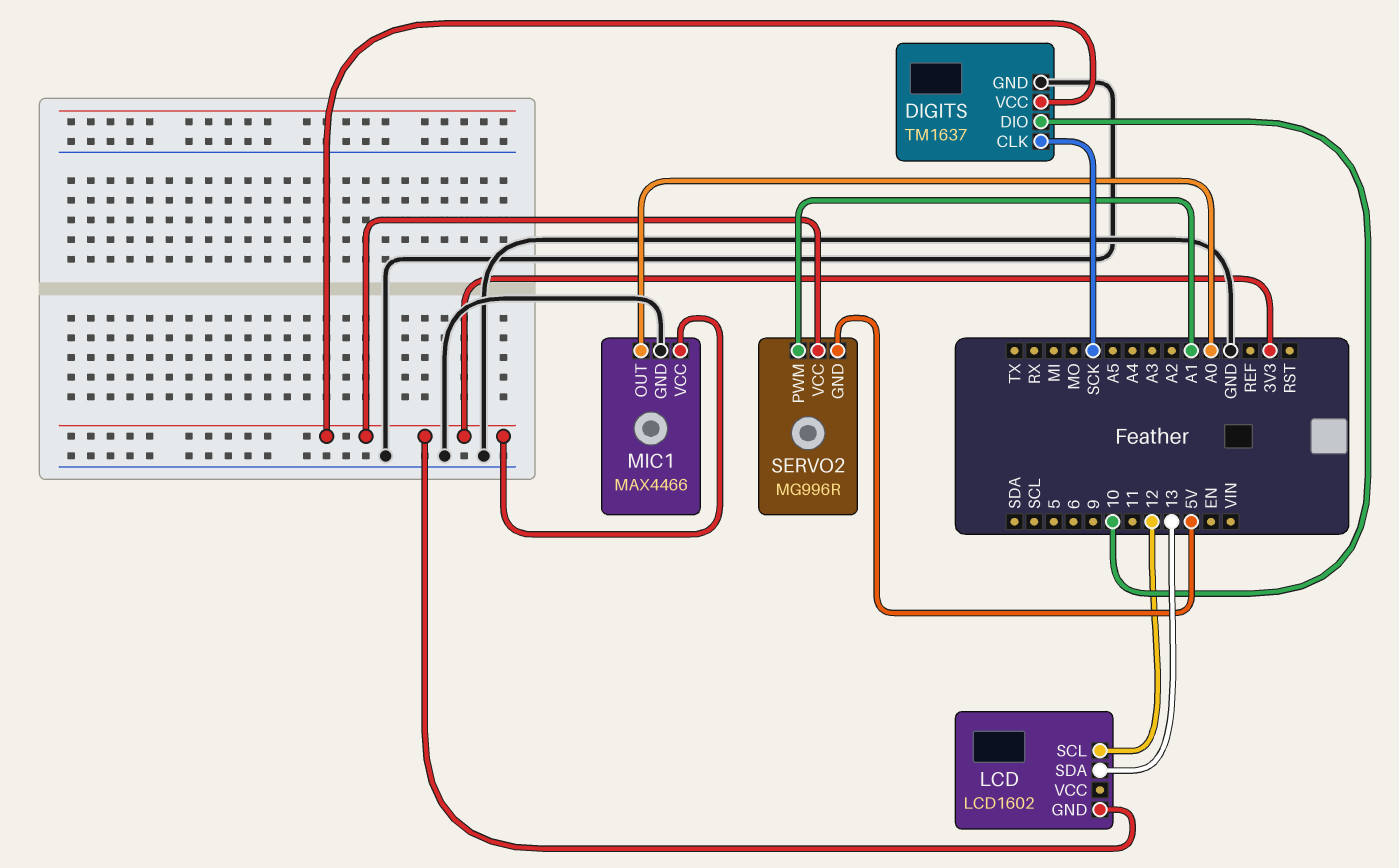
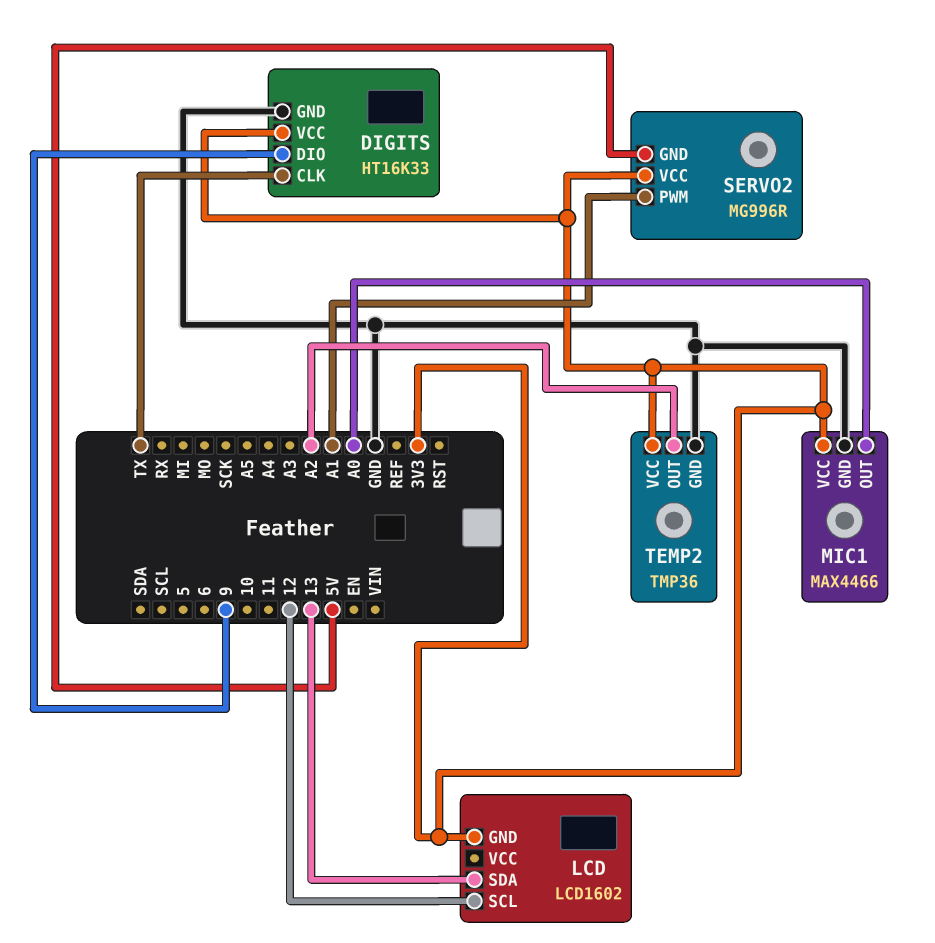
DIGITS: TM1637 -> HT16K33
DIGITS pin CLK: SCK -> TX
DIGITS pin DIO: 10 -> 9
TEMP2: none -> TMP36
TEMP2 pin GND: none -> GND
TEMP2 pin OUT: none -> A2
TEMP2 pin VCC: none -> 3V3

